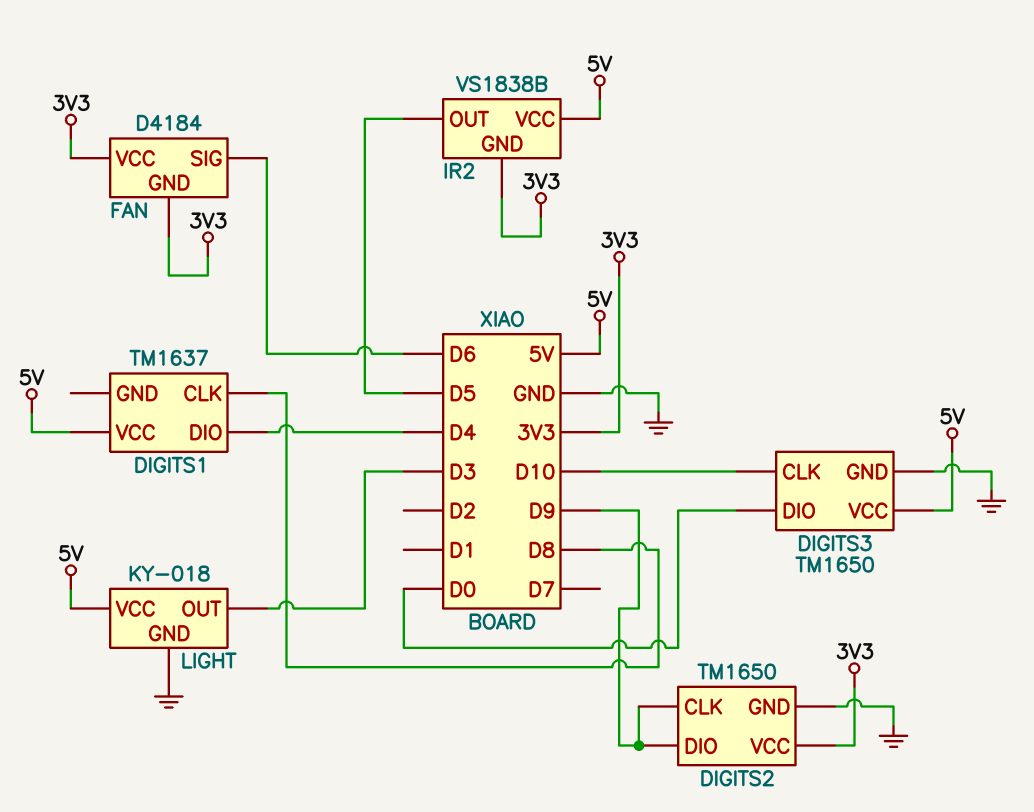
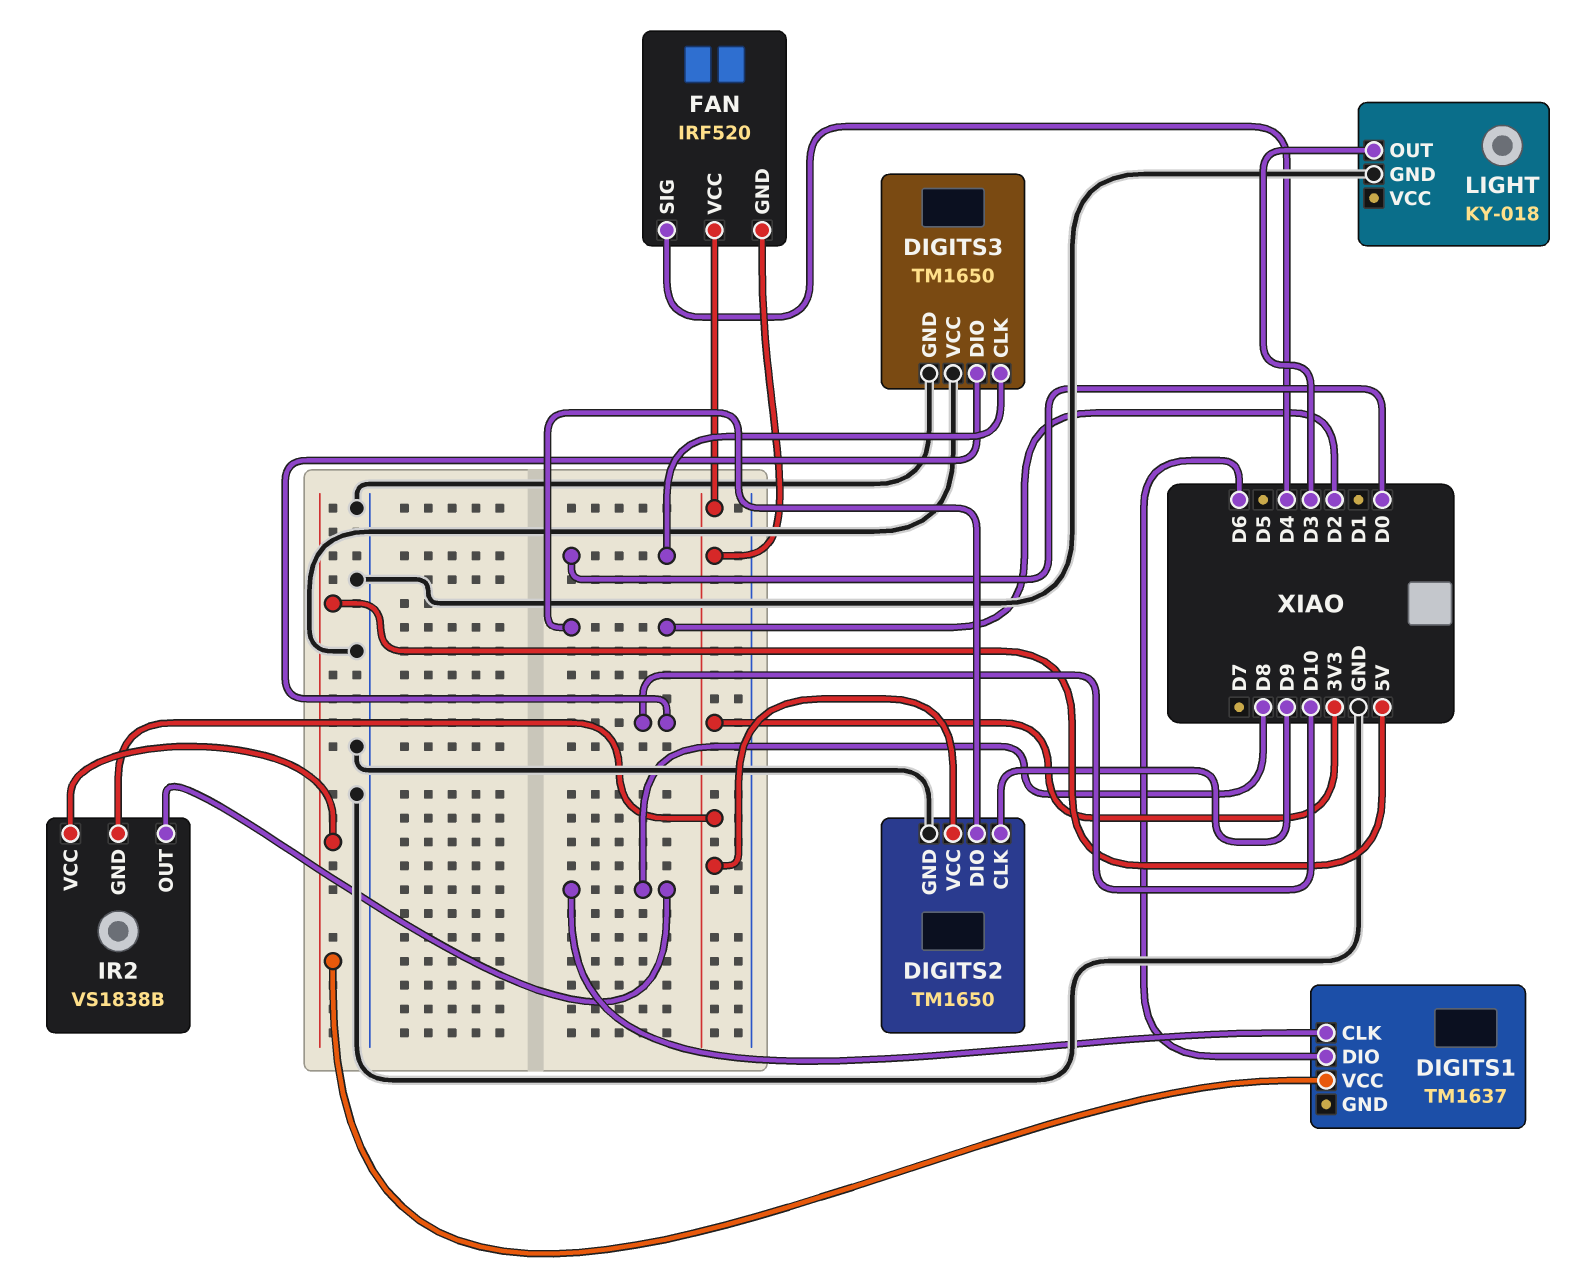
DIGITS1 pin DIO: D4 -> D6
DIGITS2 pin DIO: D9 -> D2
DIGITS3 pin CLK: D10 -> D0
DIGITS3 pin DIO: D0 -> D10
DIGITS3 pin VCC: 5V -> GND
FAN: D4184 -> IRF520
FAN pin SIG: D6 -> D4
IR2 pin OUT: D5 -> D8
LIGHT pin VCC: 5V -> none

